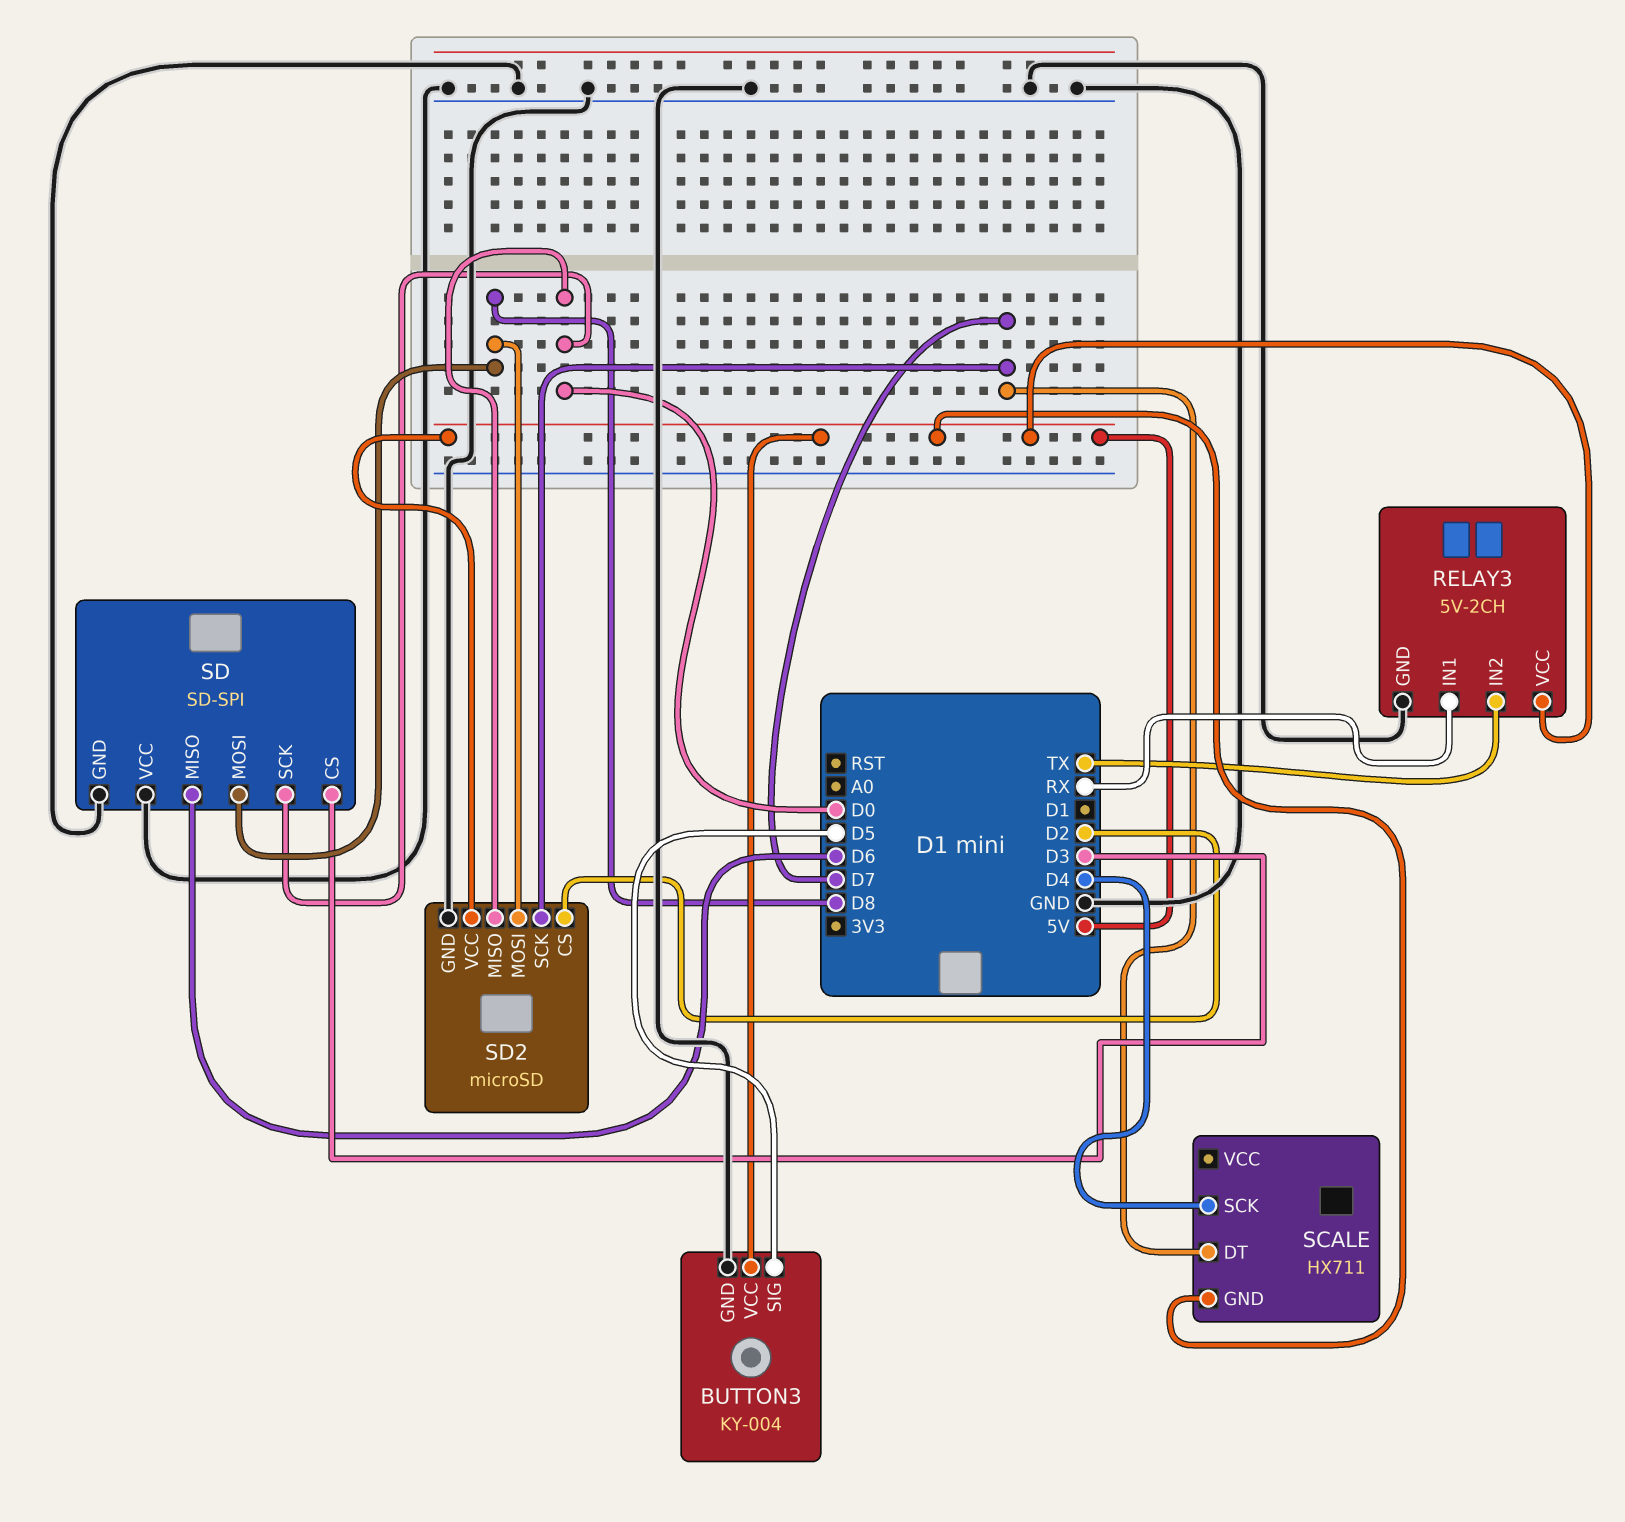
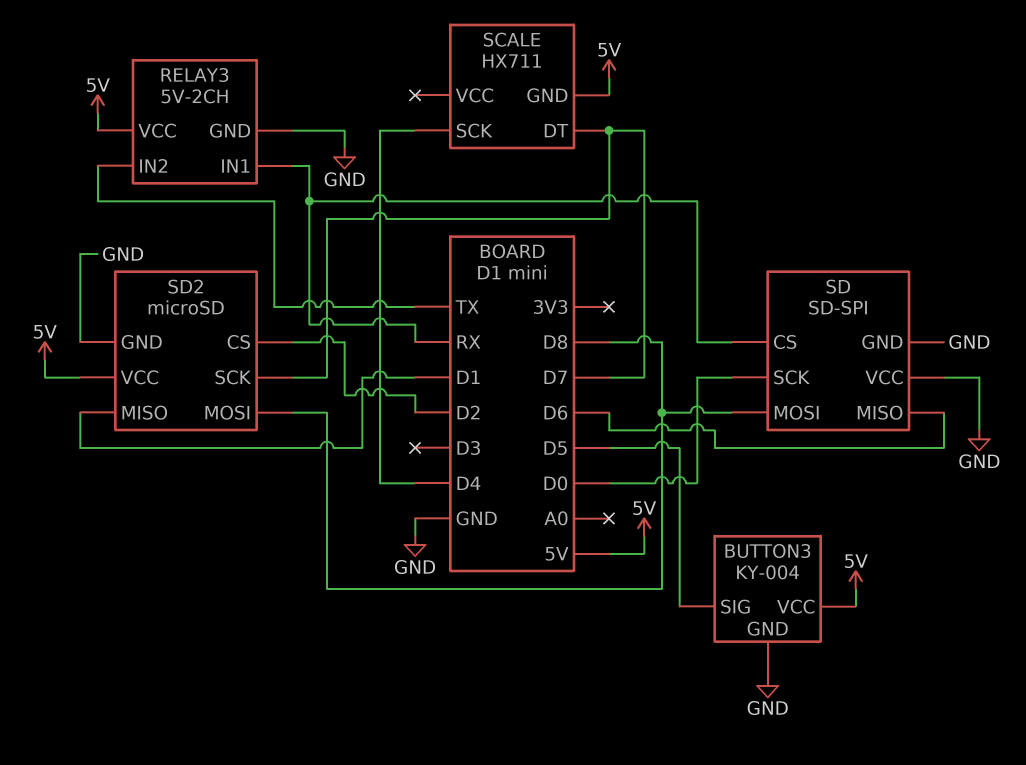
SD pin CS: D3 -> RX
SD2 pin MISO: D0 -> D1

